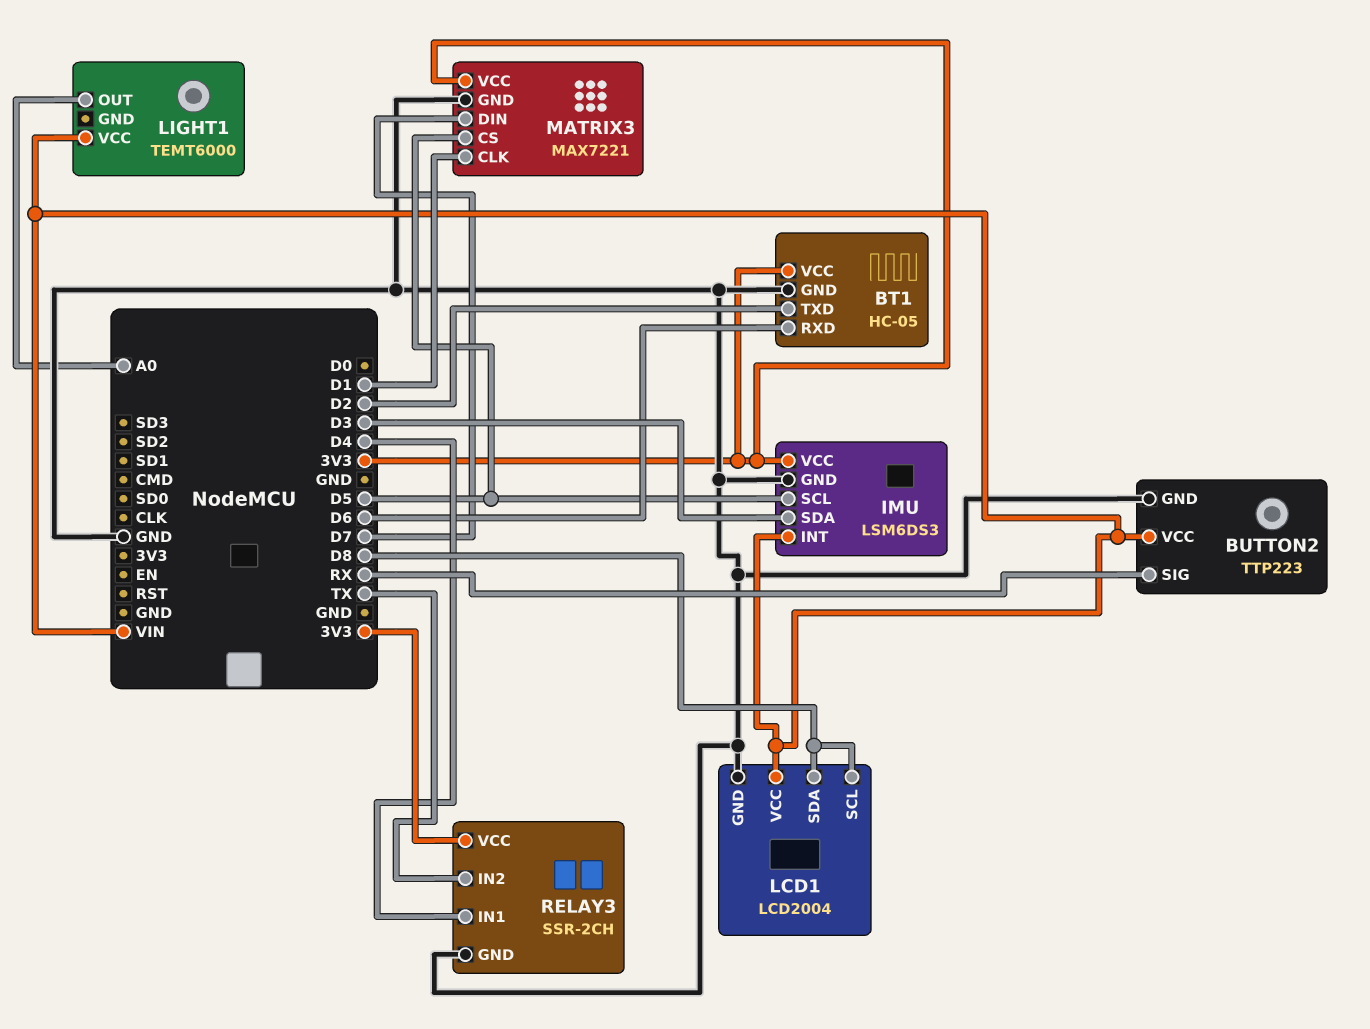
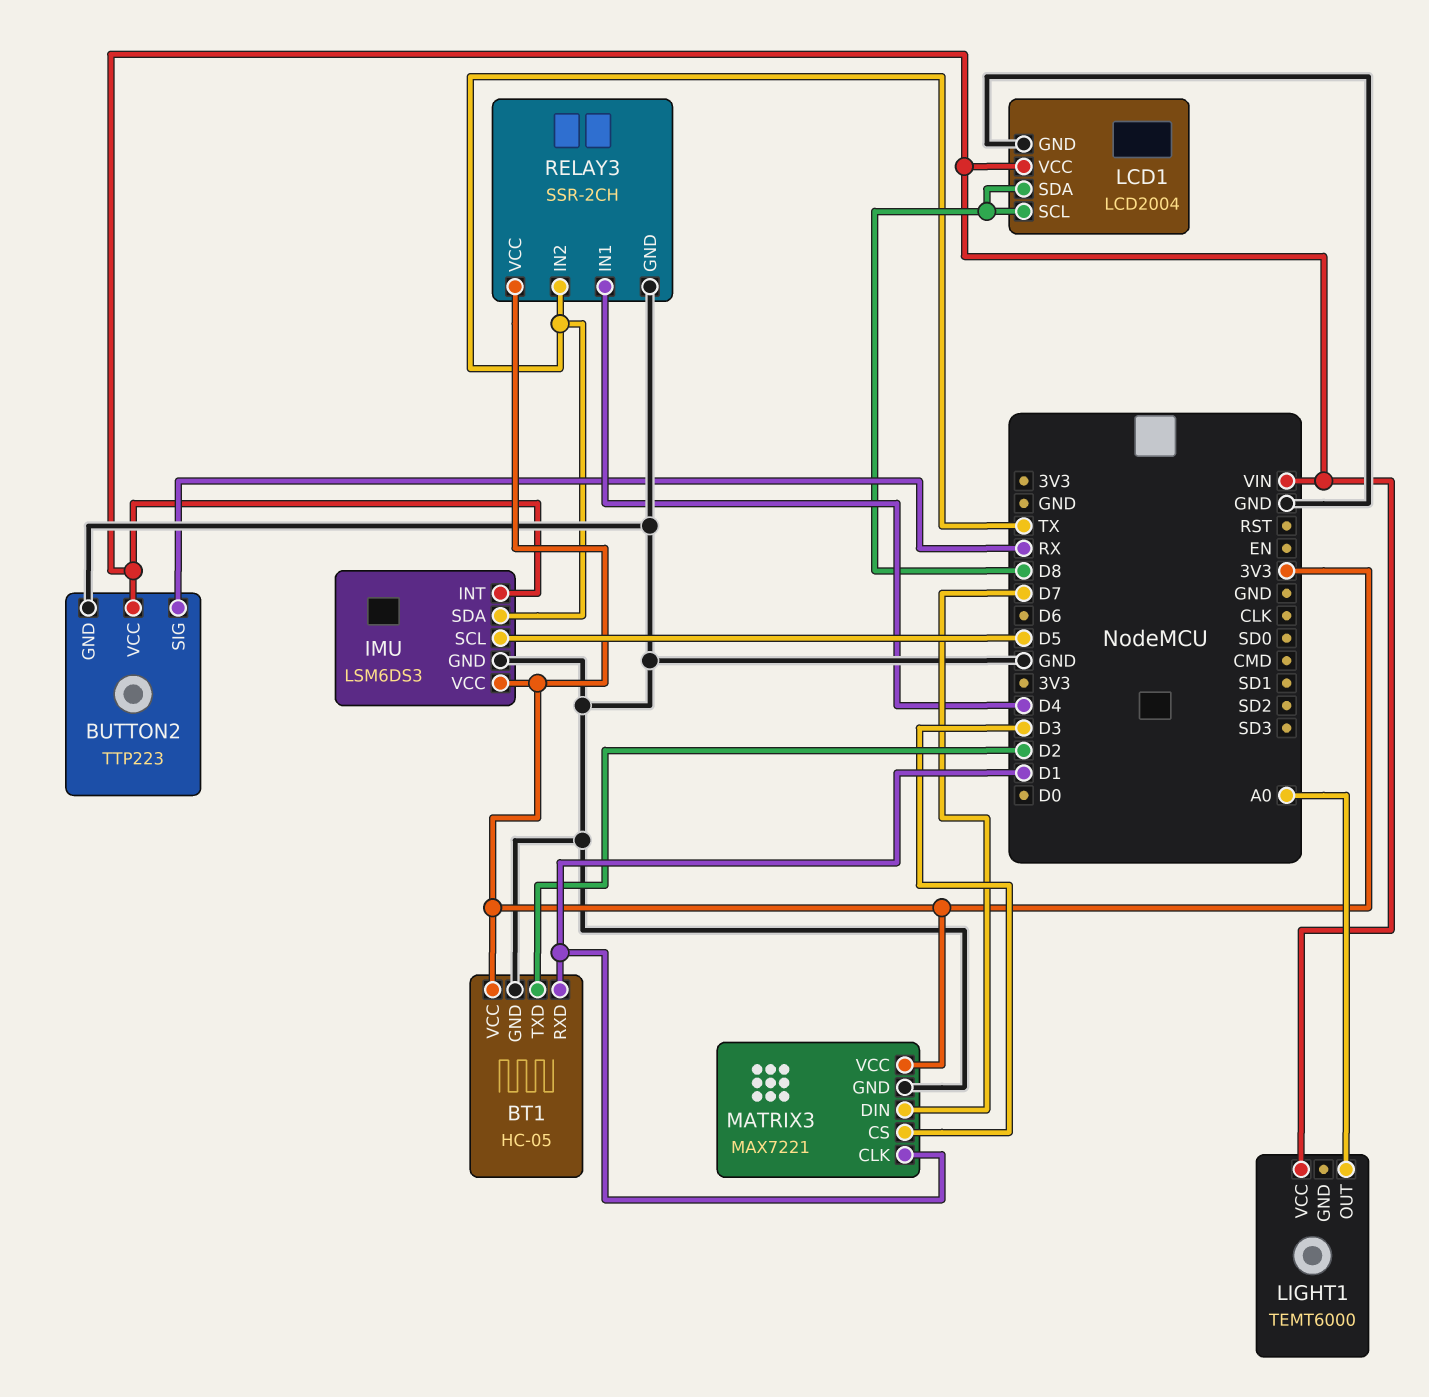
BT1 pin RXD: D6 -> D1
IMU pin SDA: D3 -> TX
MATRIX3 pin CS: D5 -> D3

